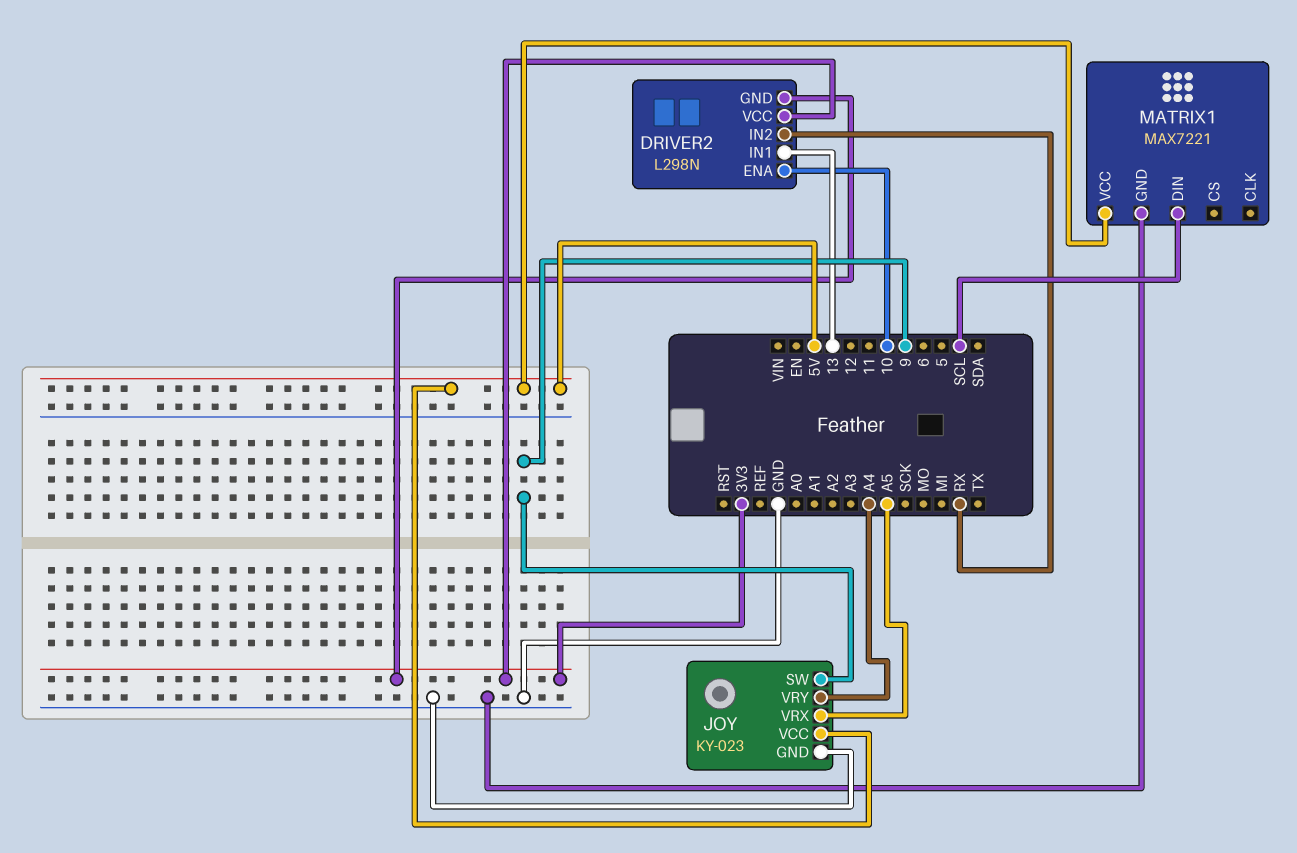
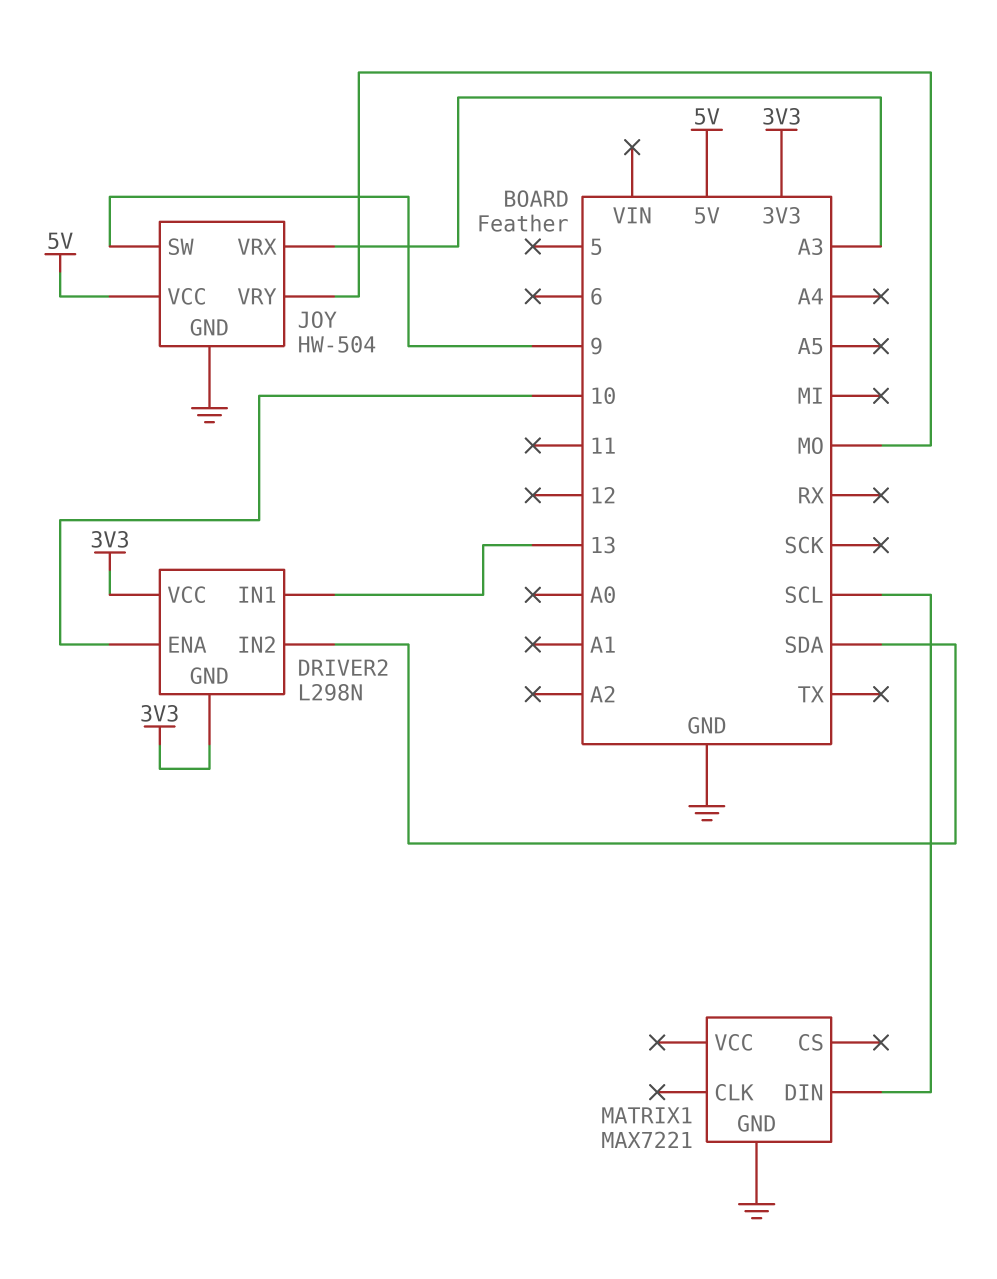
DRIVER2 pin IN2: RX -> SDA
JOY: KY-023 -> HW-504
JOY pin VRX: A5 -> A3
JOY pin VRY: A4 -> MO
MATRIX1 pin VCC: 5V -> none

